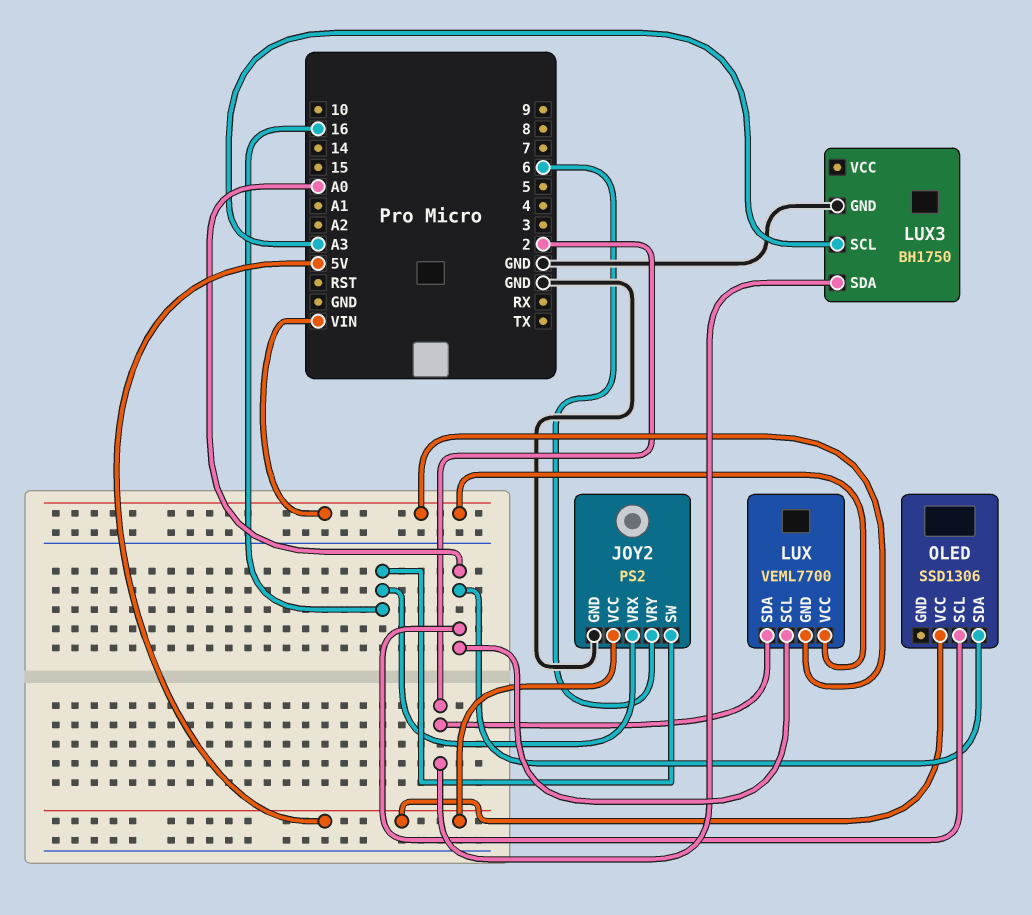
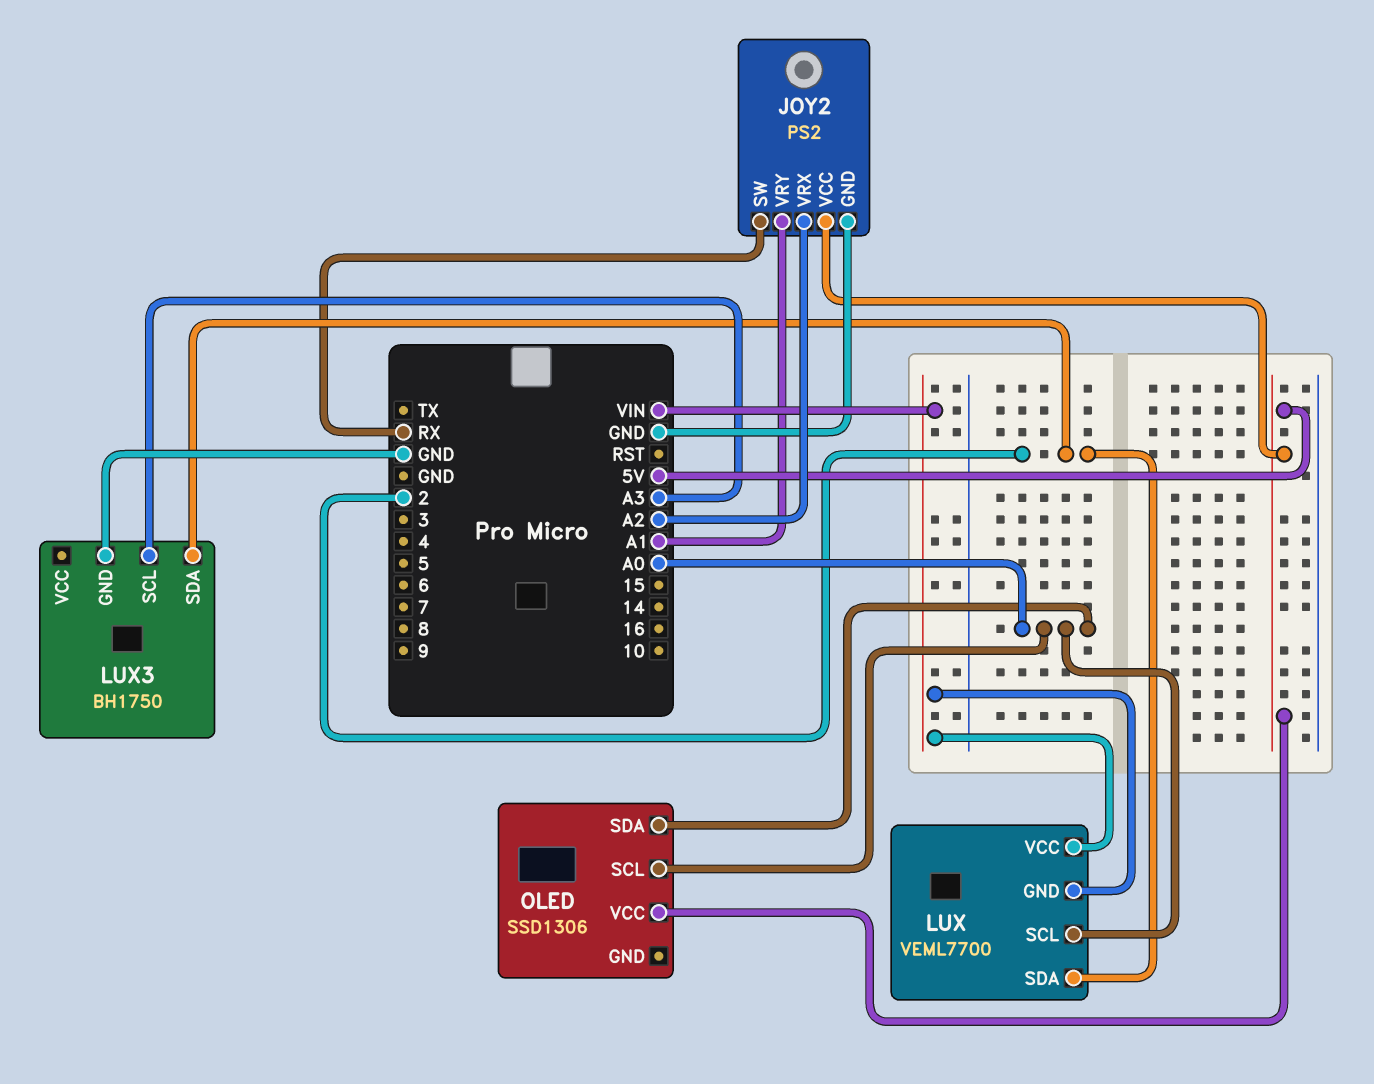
JOY2 pin SW: 16 -> RX
JOY2 pin VRX: 16 -> A2
JOY2 pin VRY: 6 -> A1

